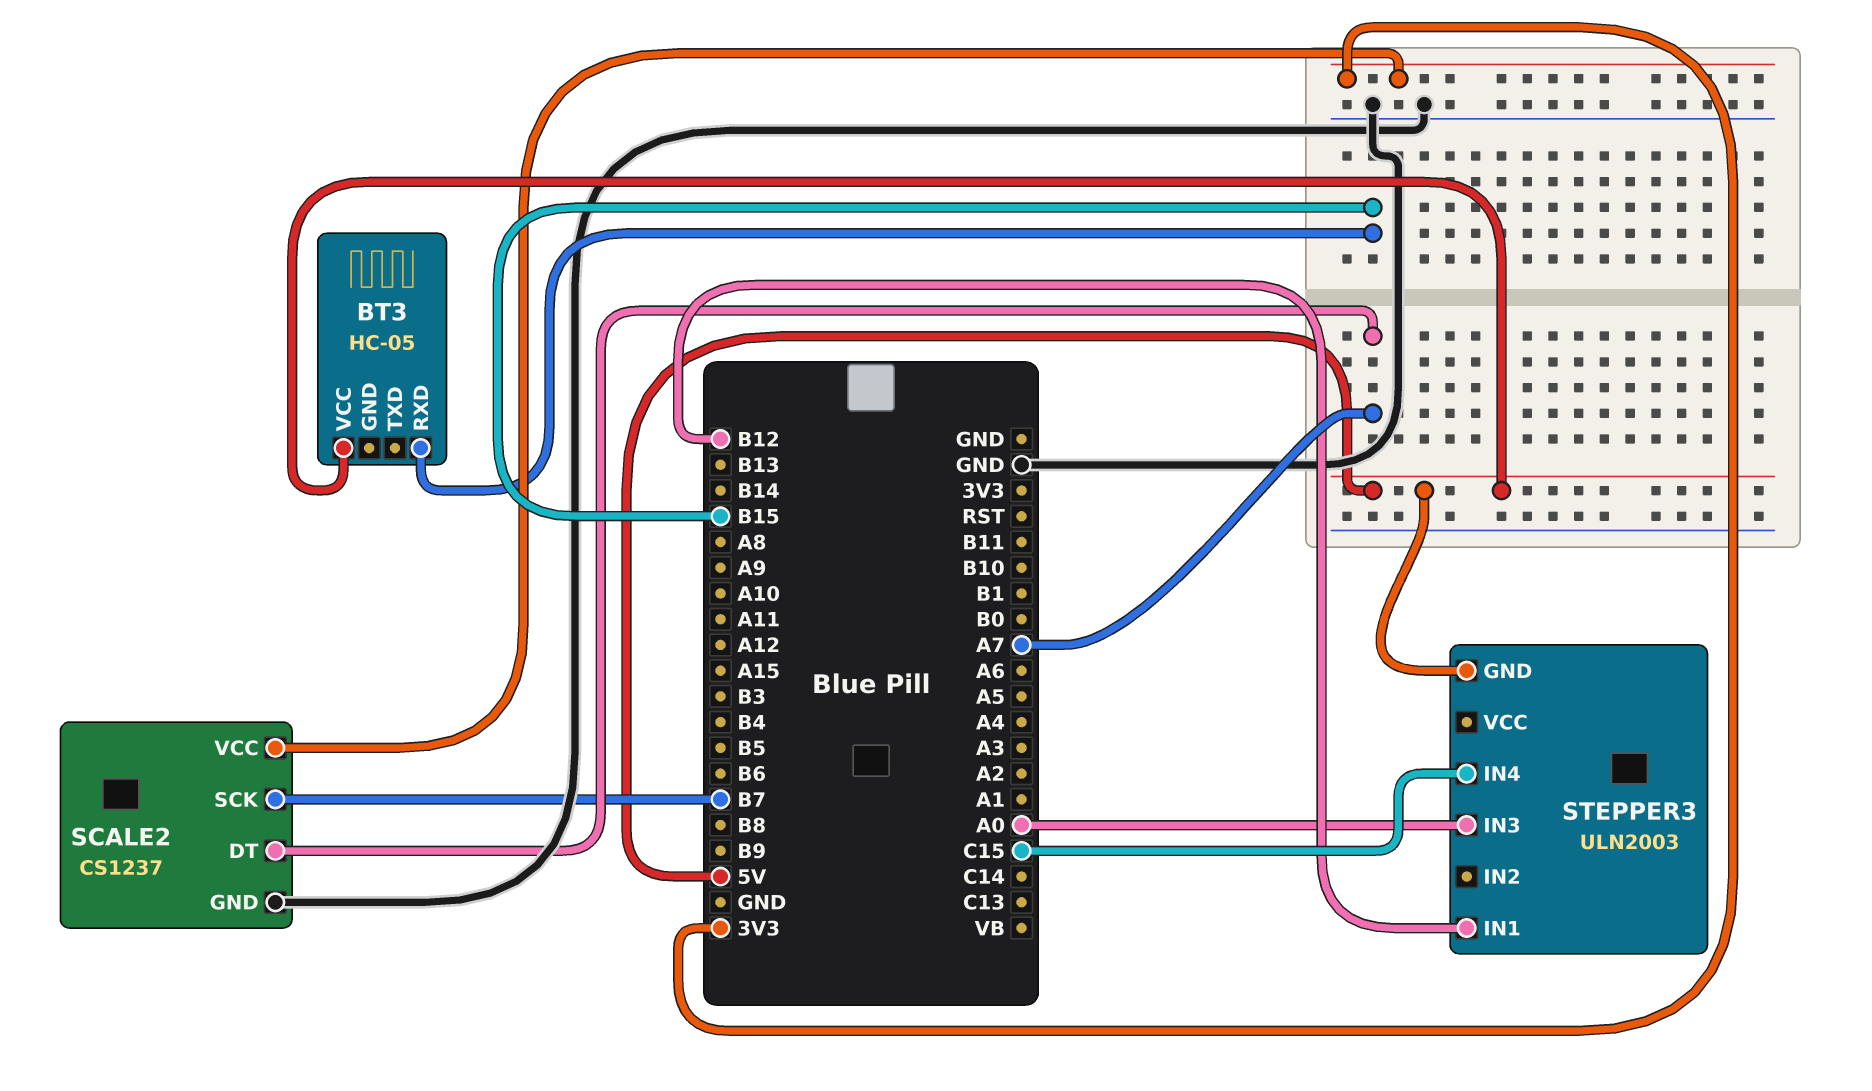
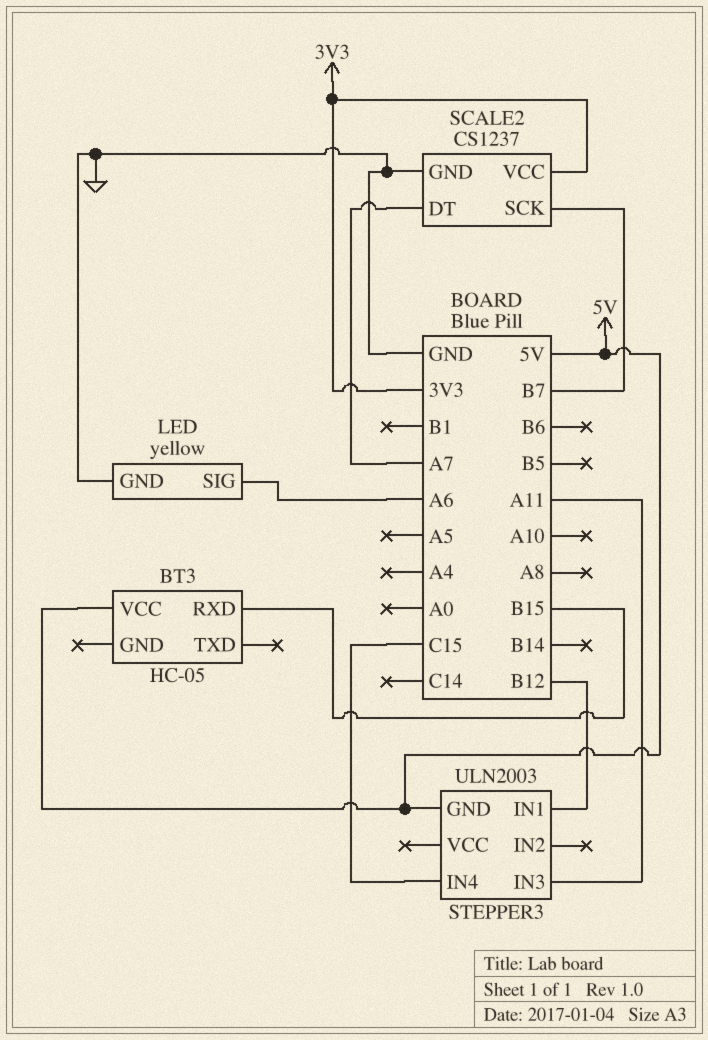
LED: none -> yellow
LED pin GND: none -> GND
LED pin SIG: none -> A6
STEPPER3 pin IN3: A0 -> A11

